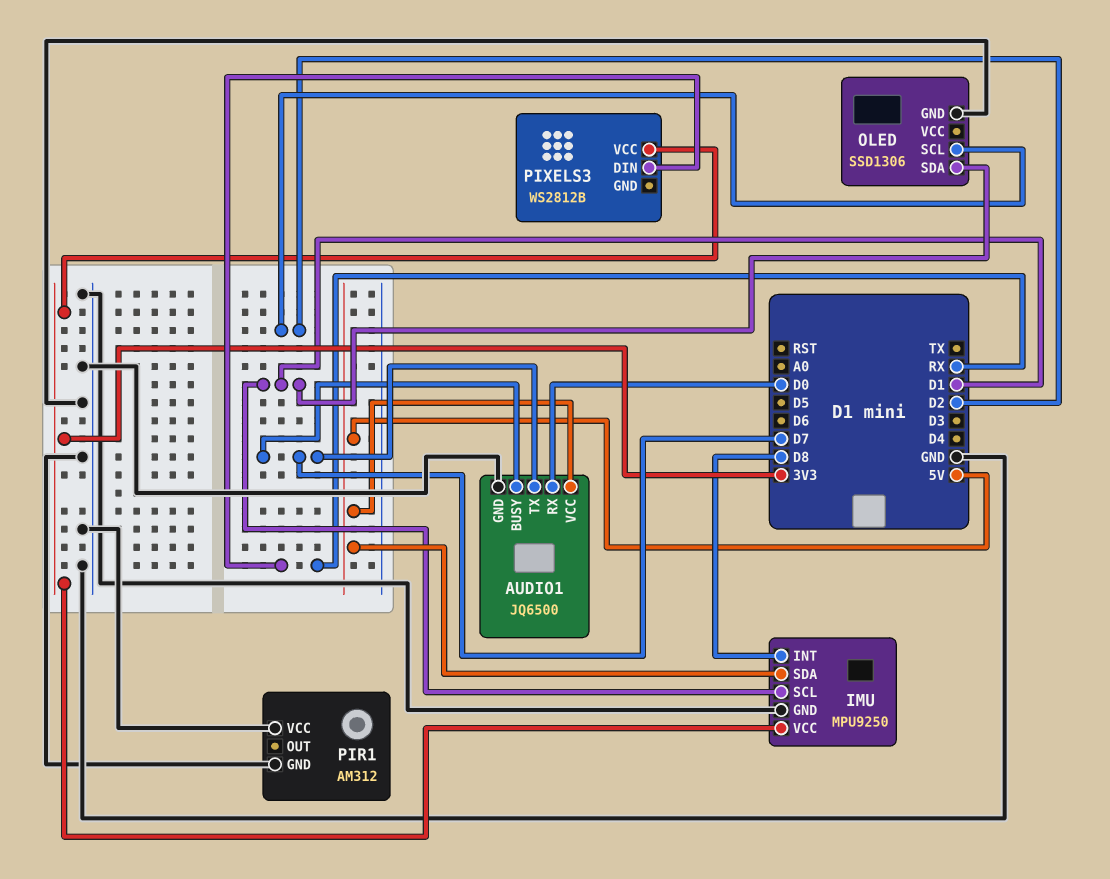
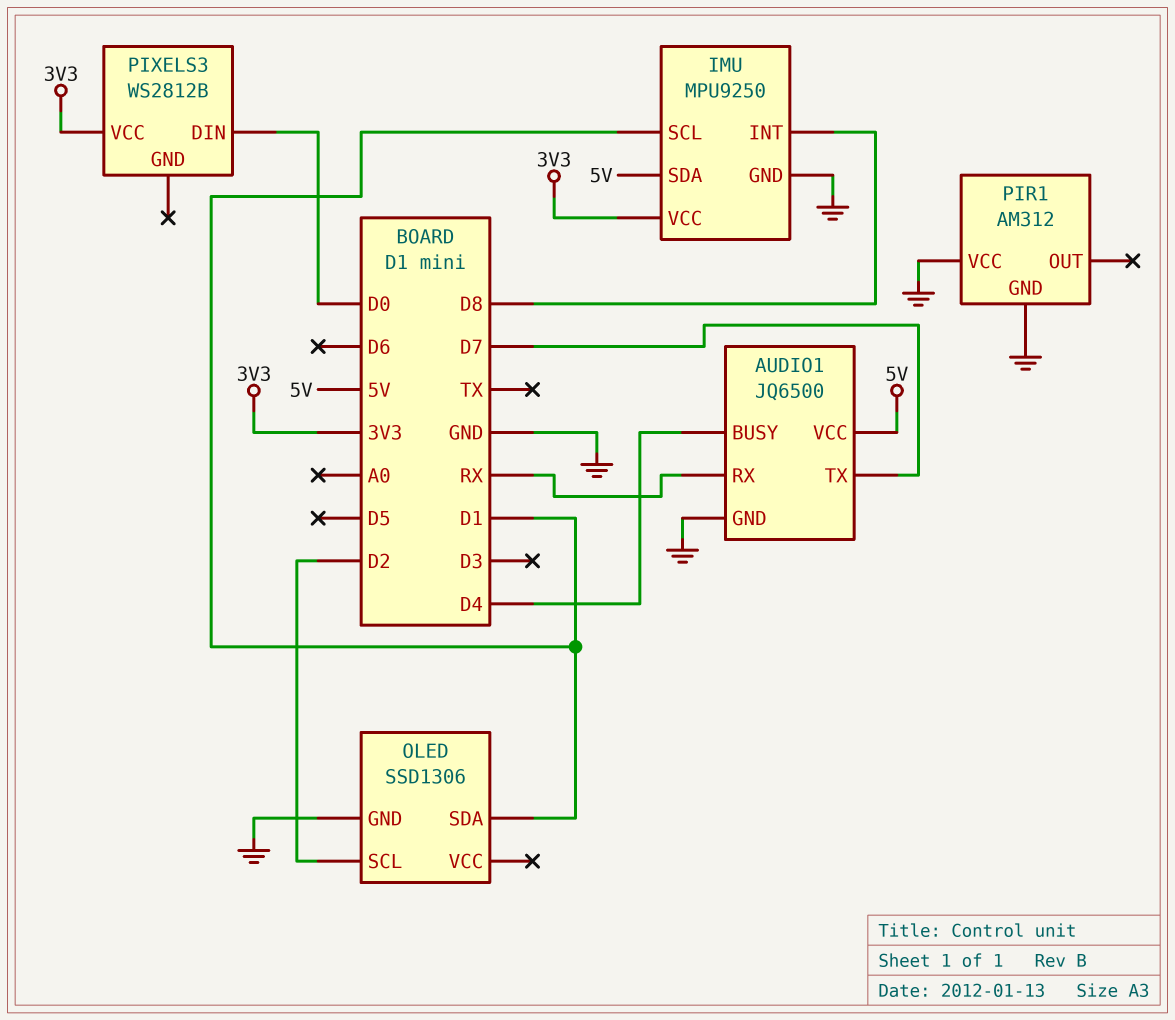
AUDIO1 pin BUSY: D7 -> D4
AUDIO1 pin RX: D0 -> RX
PIXELS3 pin DIN: RX -> D0

